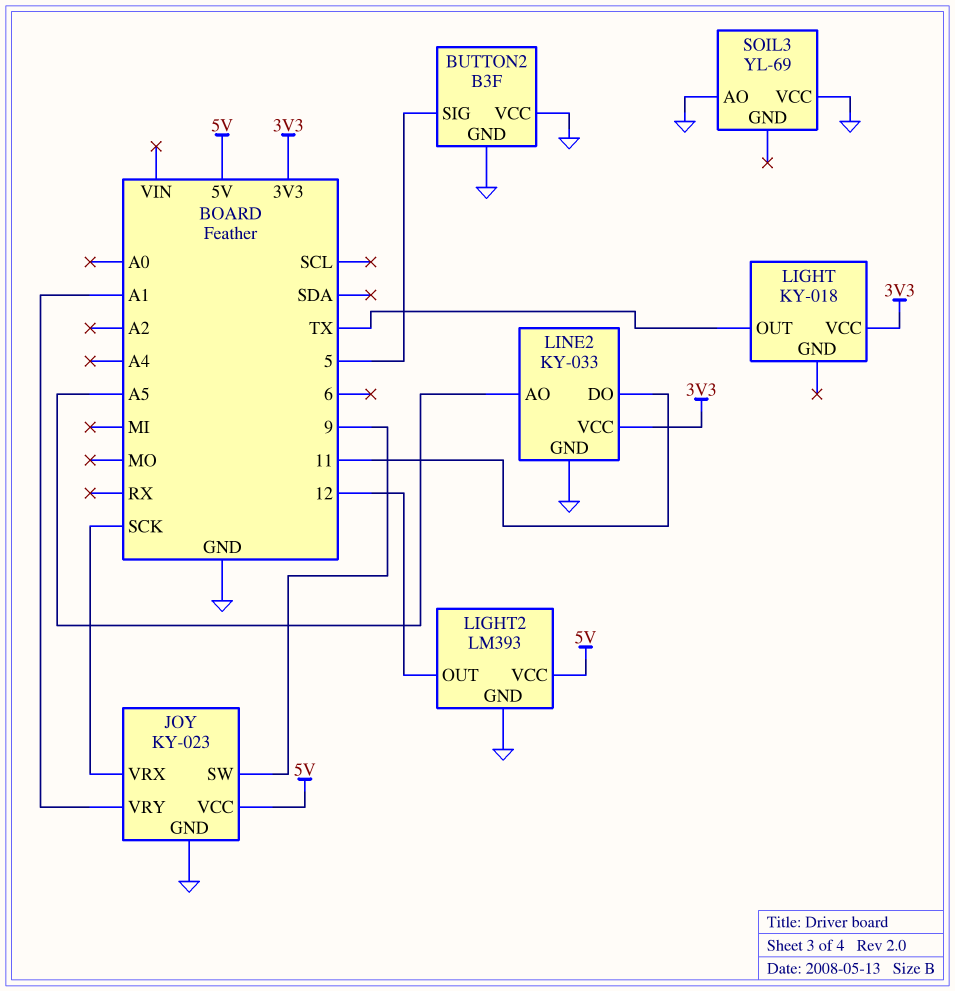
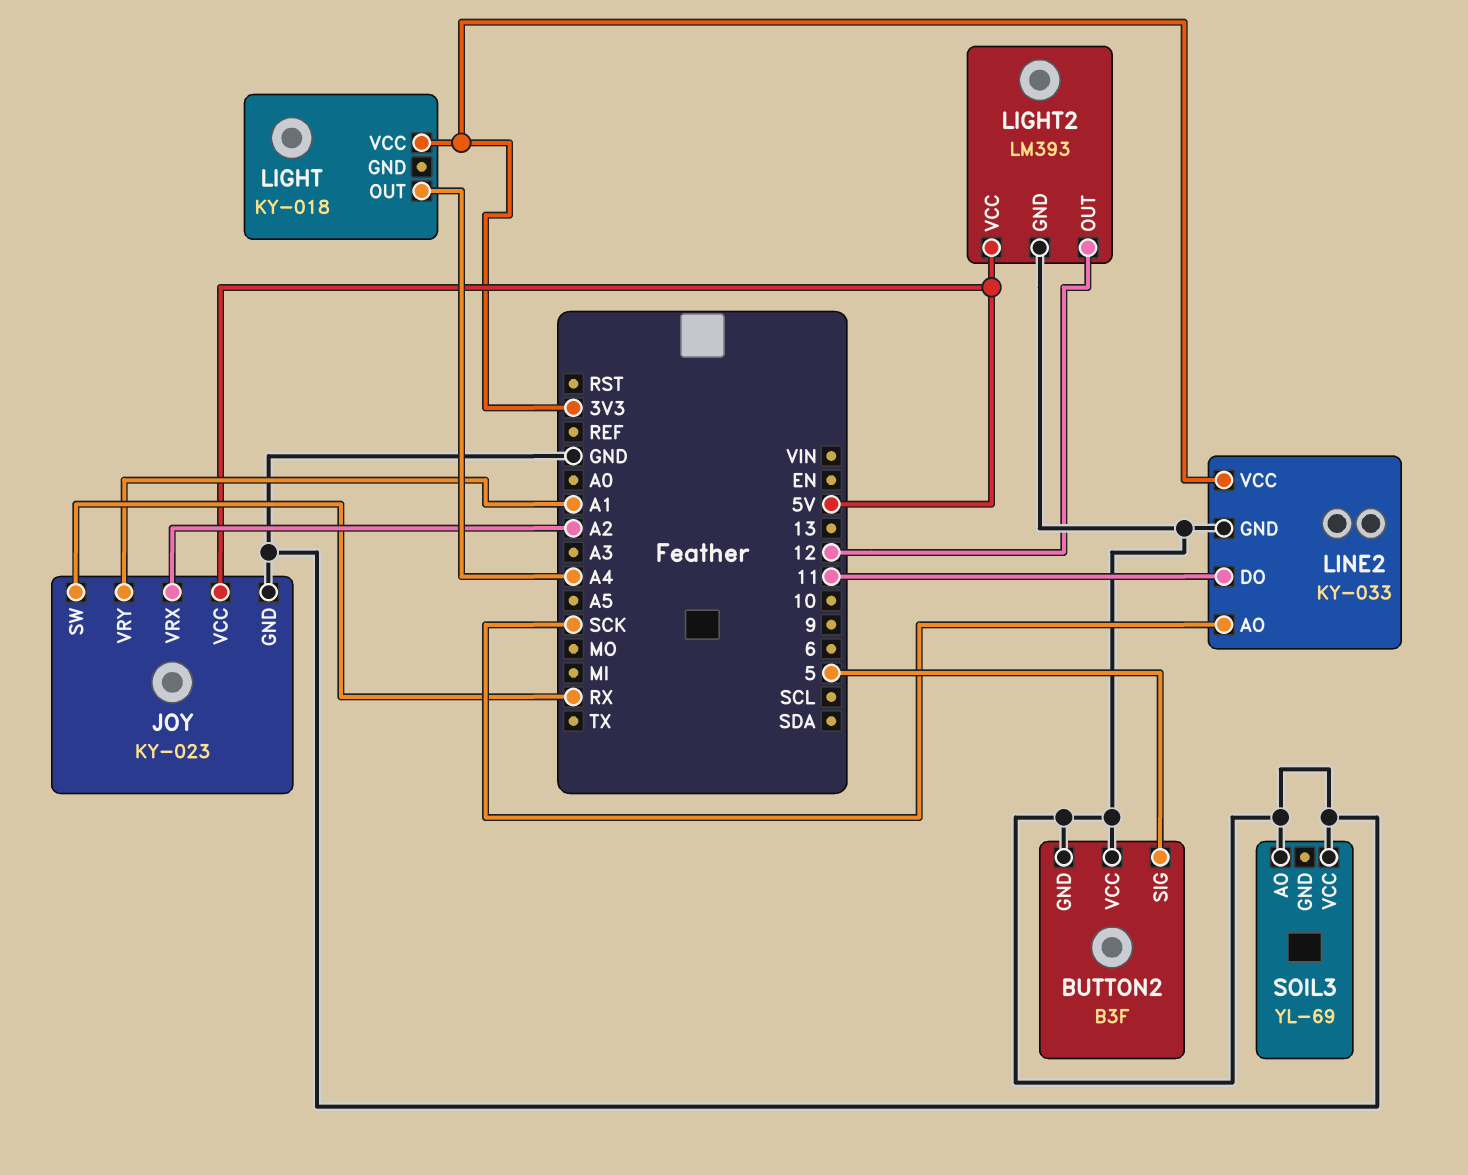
JOY pin SW: 9 -> RX
JOY pin VRX: SCK -> A2
LIGHT pin OUT: TX -> A4
LINE2 pin AO: A5 -> SCK

